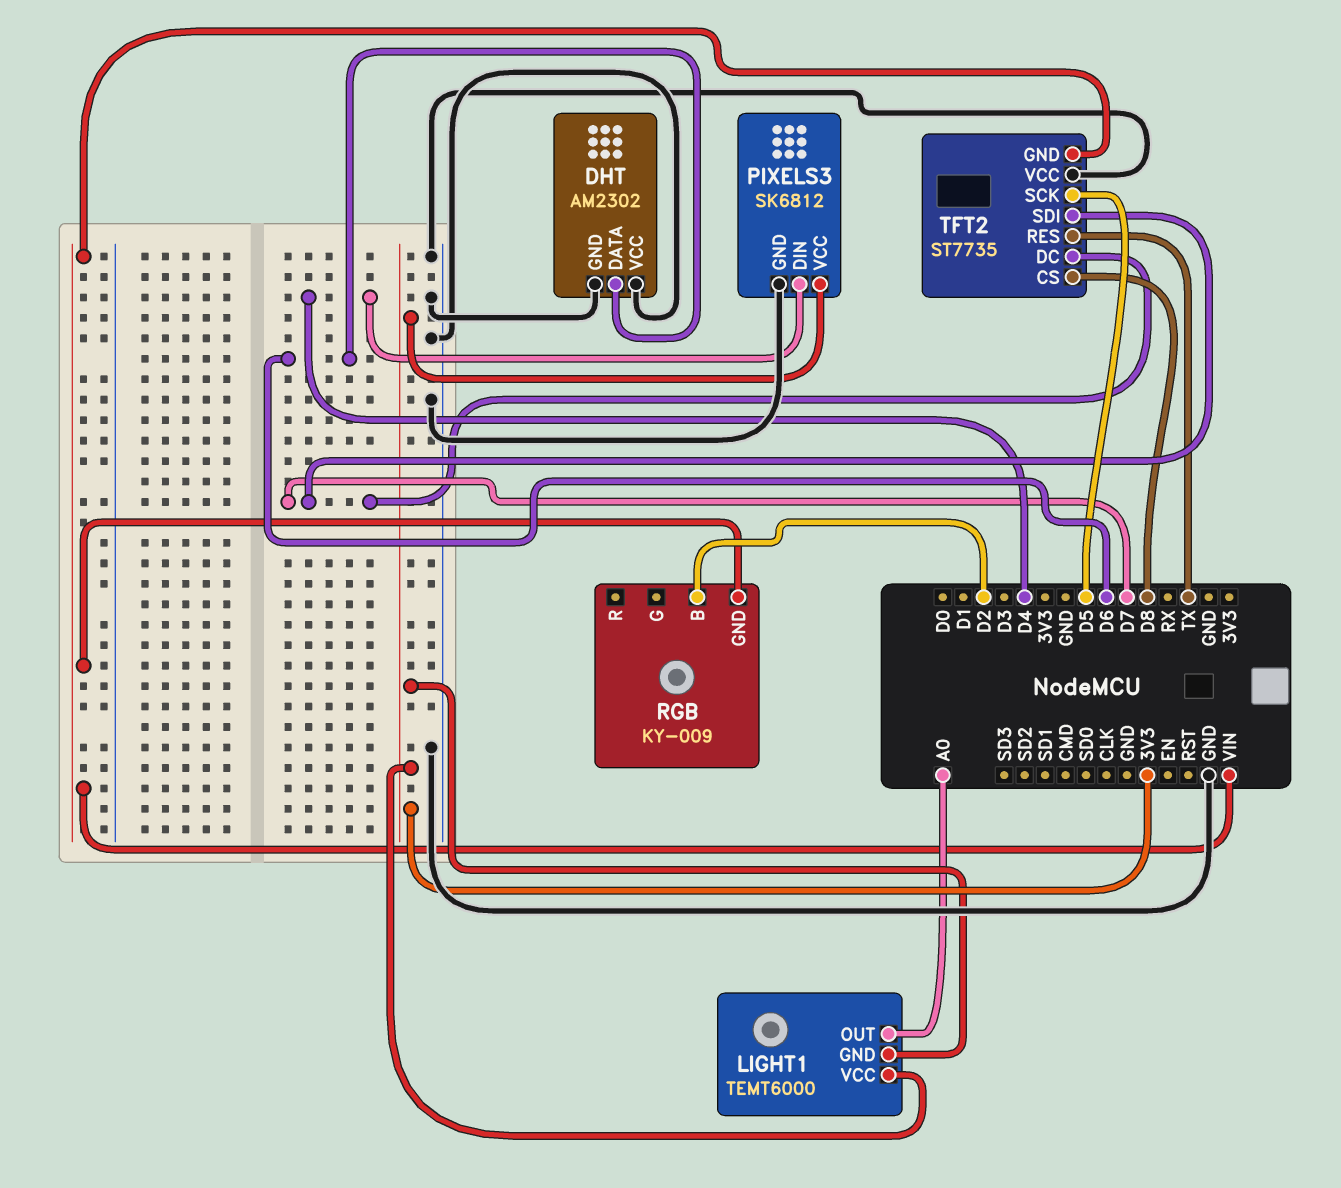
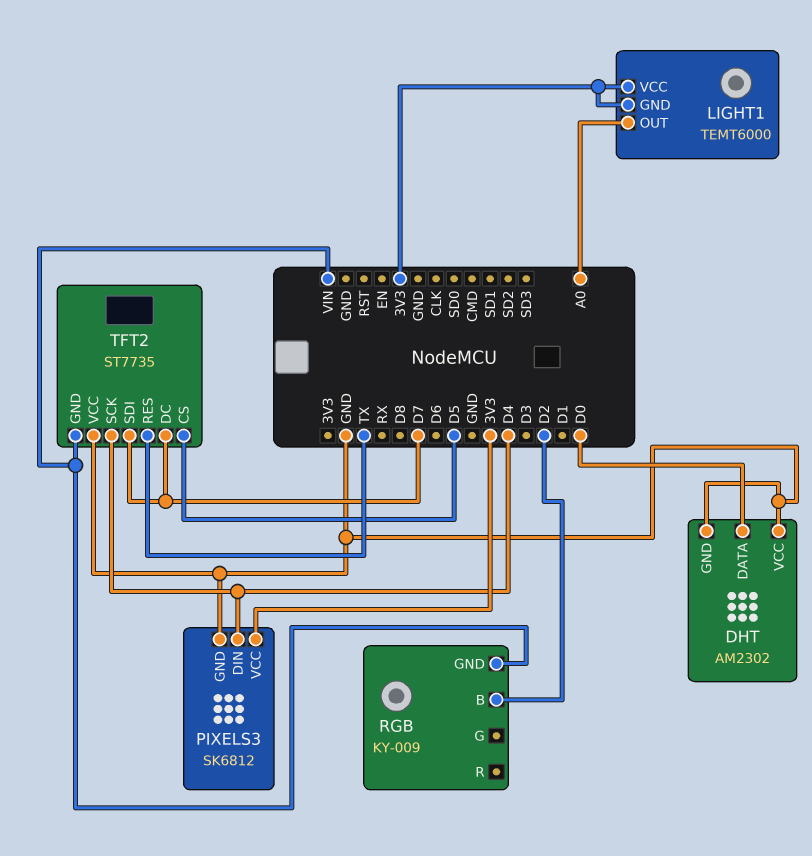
DHT pin DATA: D6 -> D0
TFT2 pin CS: D8 -> D5
TFT2 pin SCK: D5 -> D4

